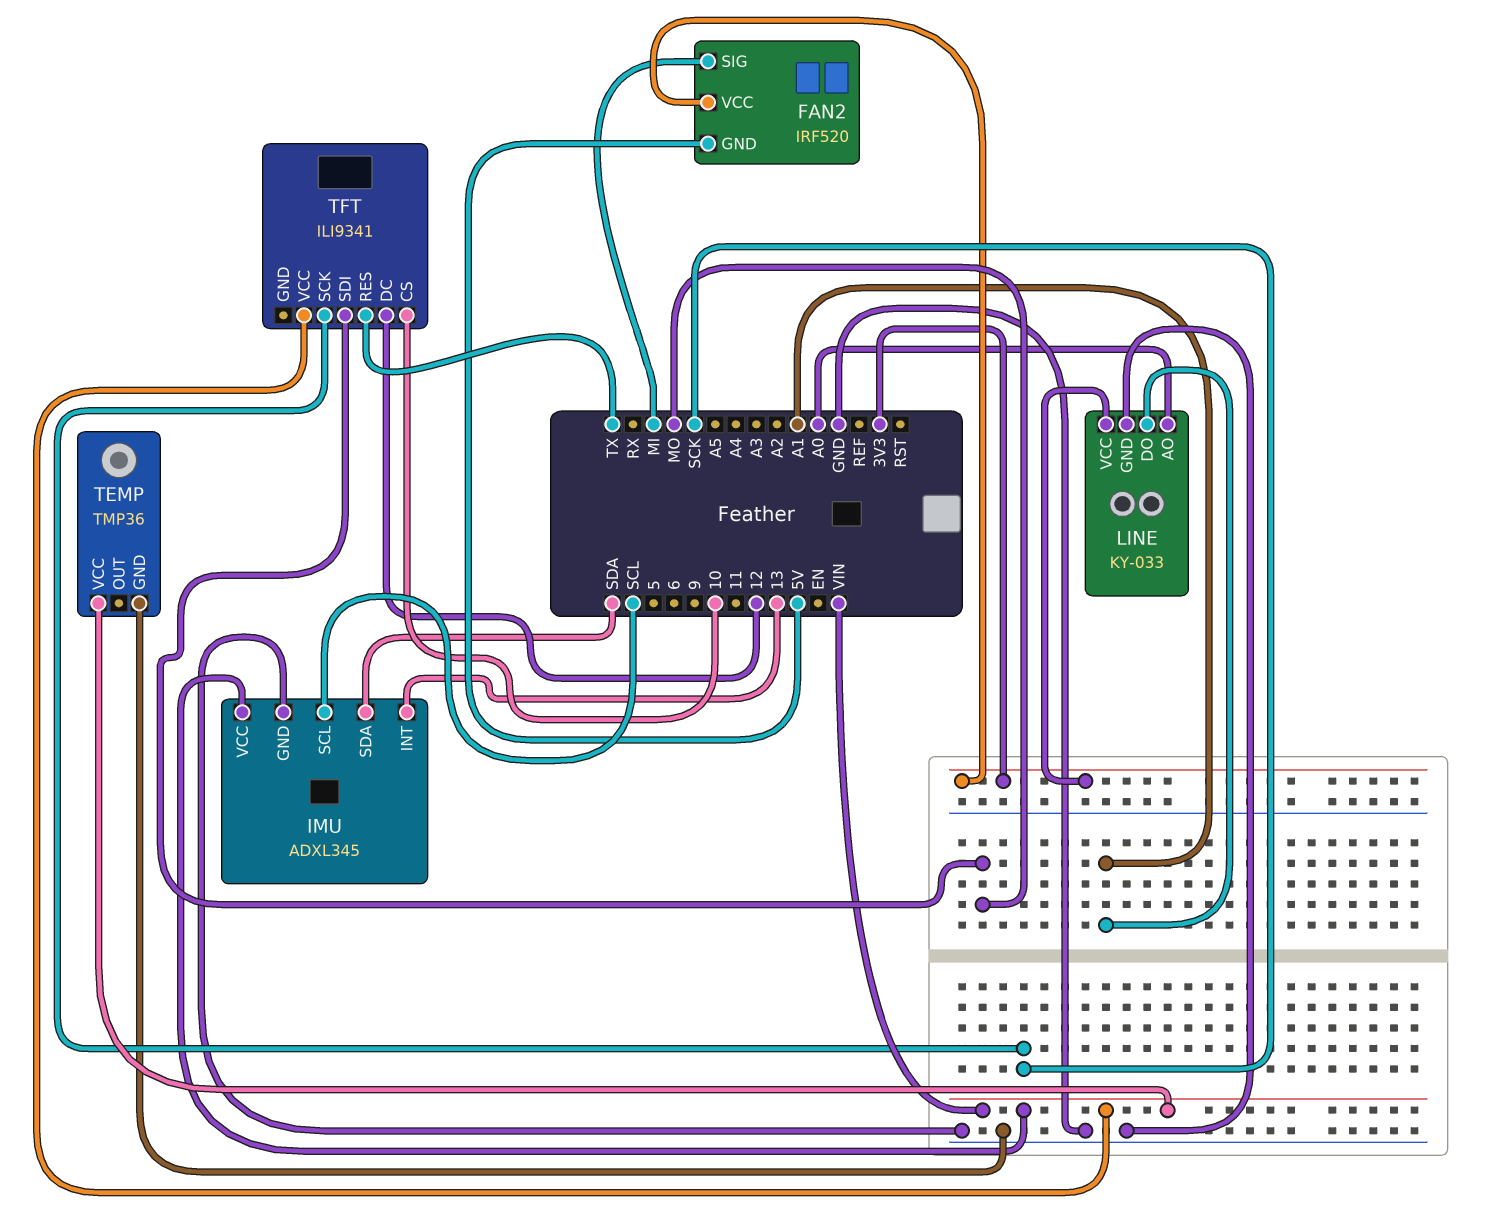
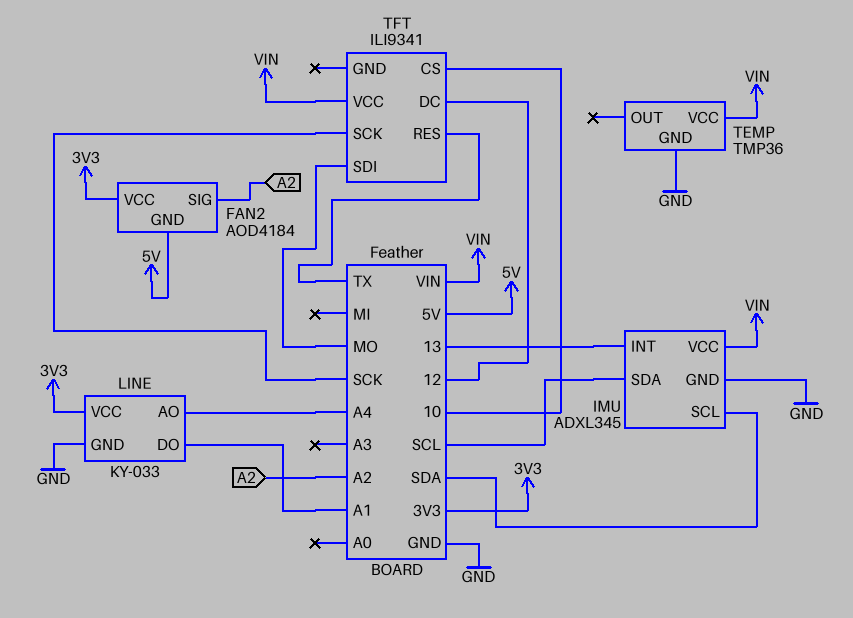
FAN2: IRF520 -> AOD4184
FAN2 pin SIG: MI -> A2
IMU pin SCL: SCL -> SDA
IMU pin SDA: SDA -> SCL
LINE pin AO: A0 -> A4

